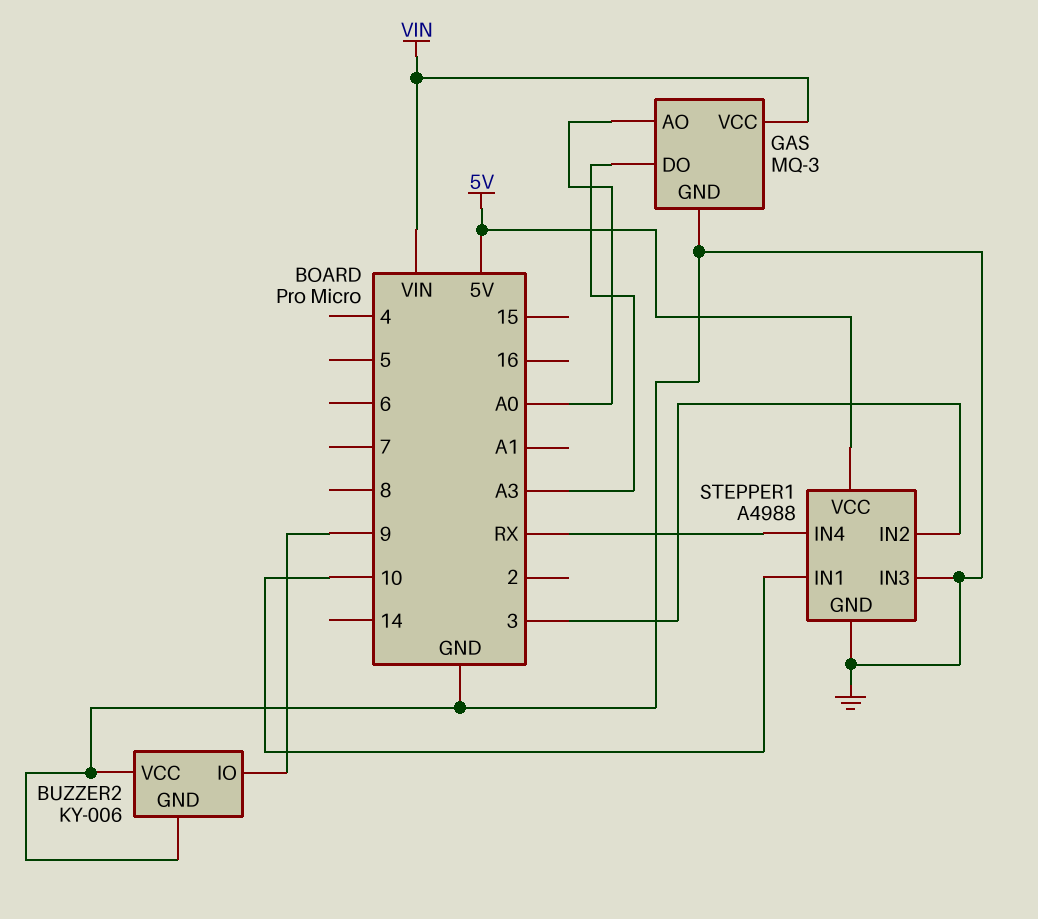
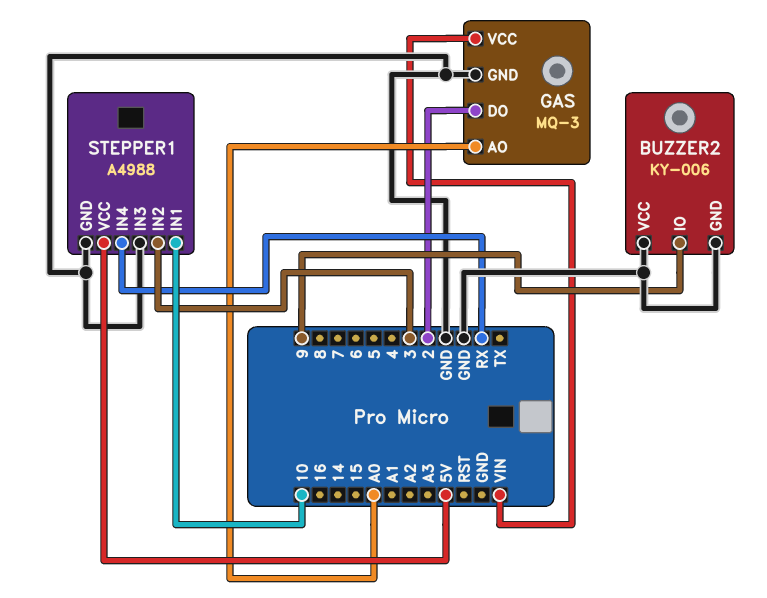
GAS pin DO: A3 -> 2

